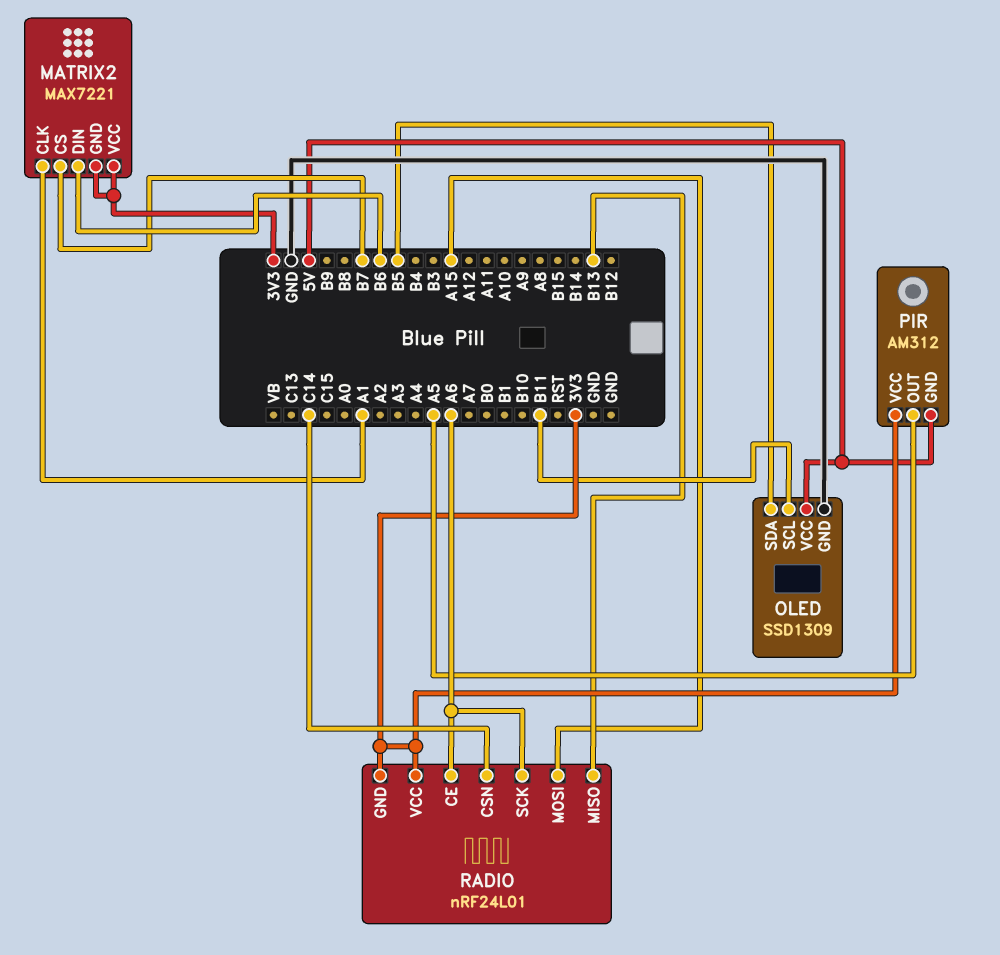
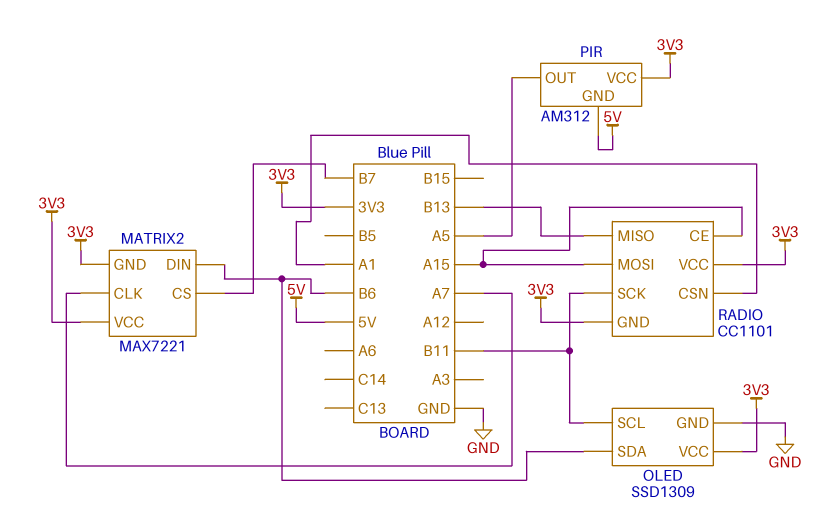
MATRIX2 pin CLK: A1 -> A7
OLED pin SDA: B5 -> B6
OLED pin VCC: 5V -> 3V3
RADIO: nRF24L01 -> CC1101
RADIO pin CE: A6 -> A15
RADIO pin CSN: C14 -> A1
RADIO pin SCK: A6 -> B11

